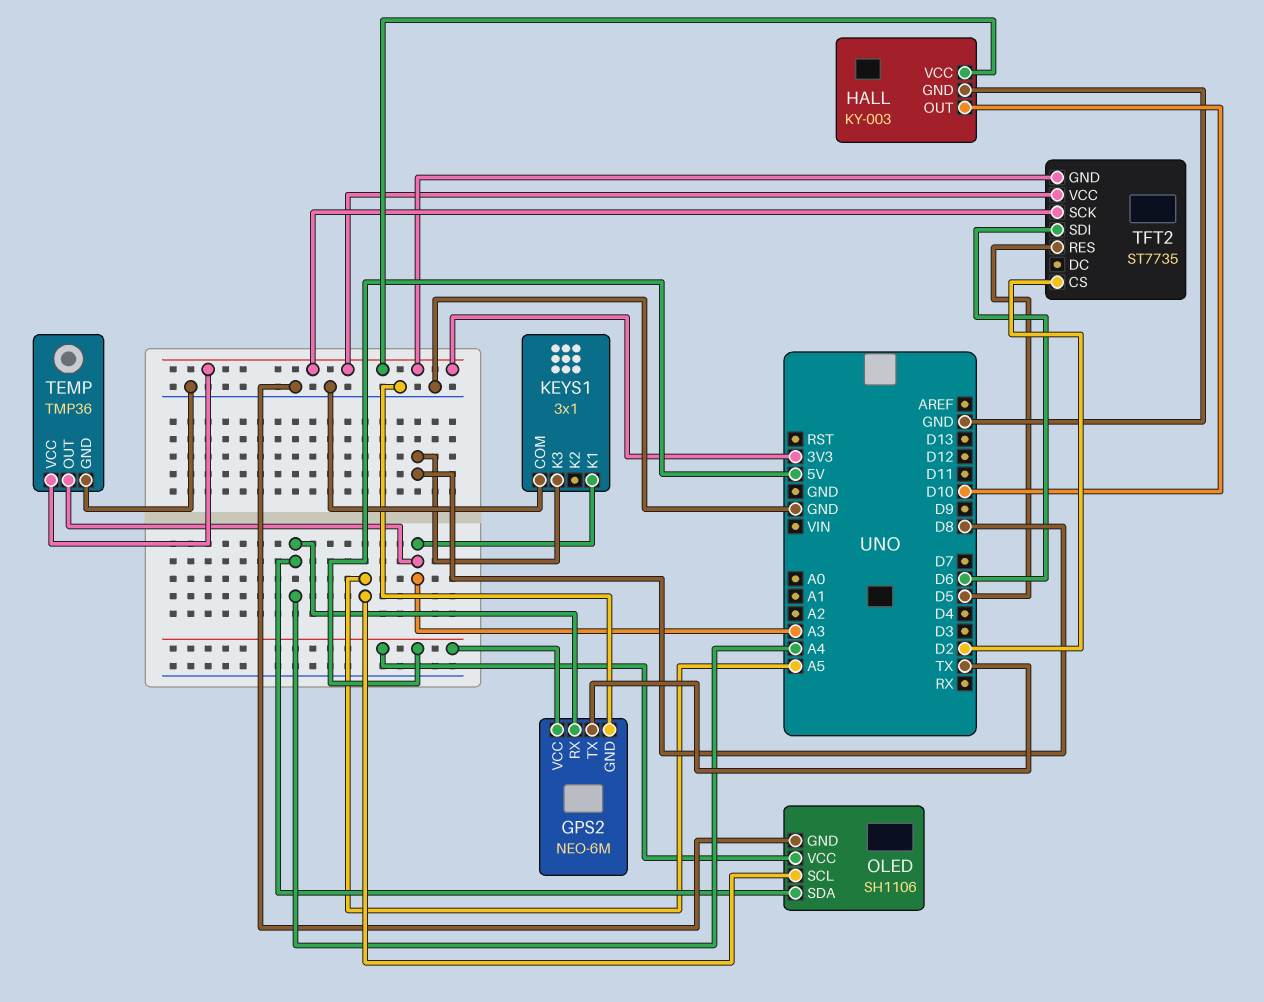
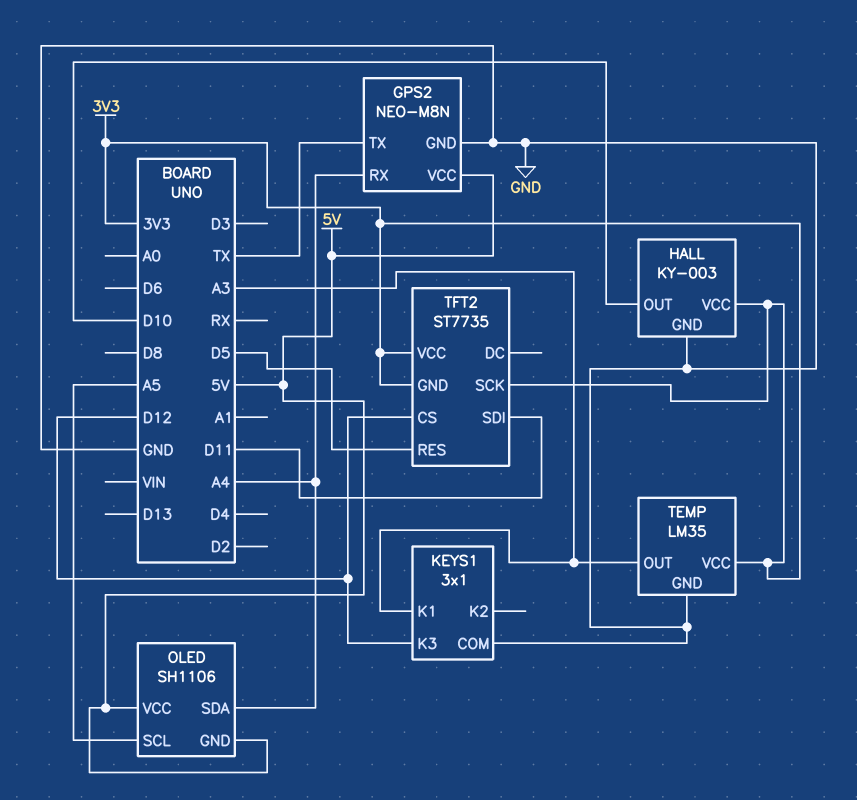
GPS2: NEO-6M -> NEO-M8N
KEYS1 pin K3: D8 -> D12
OLED pin GND: GND -> 5V
TEMP: TMP36 -> LM35
TFT2 pin CS: D2 -> D12
TFT2 pin SDI: D6 -> D11

